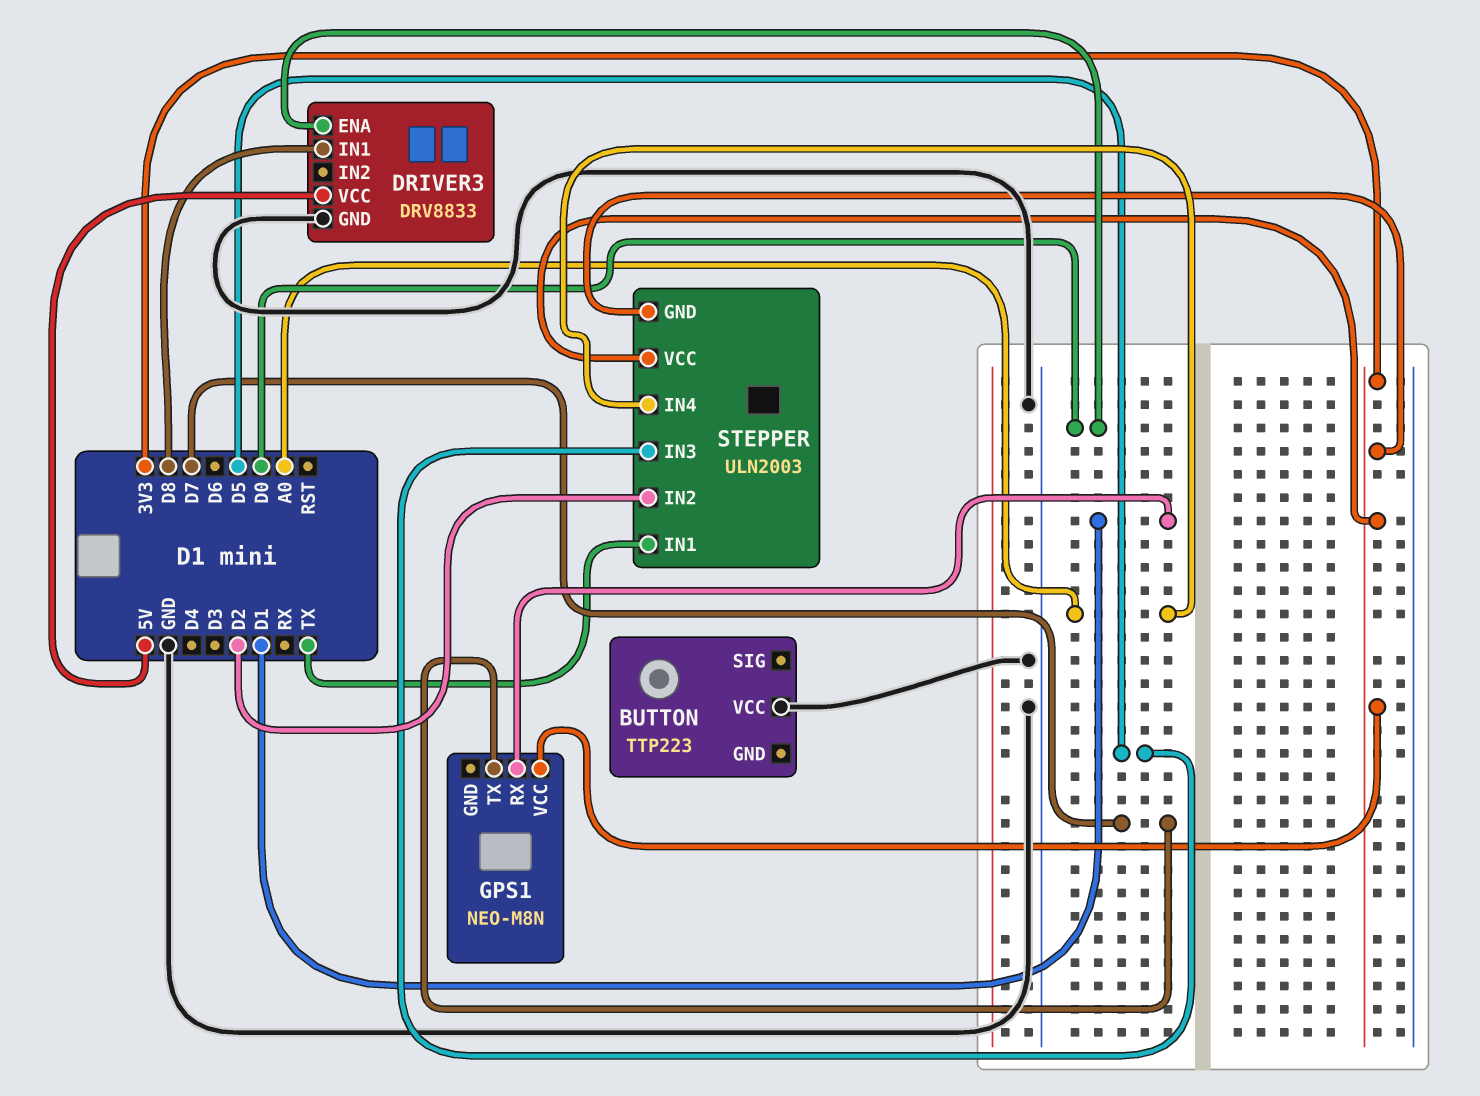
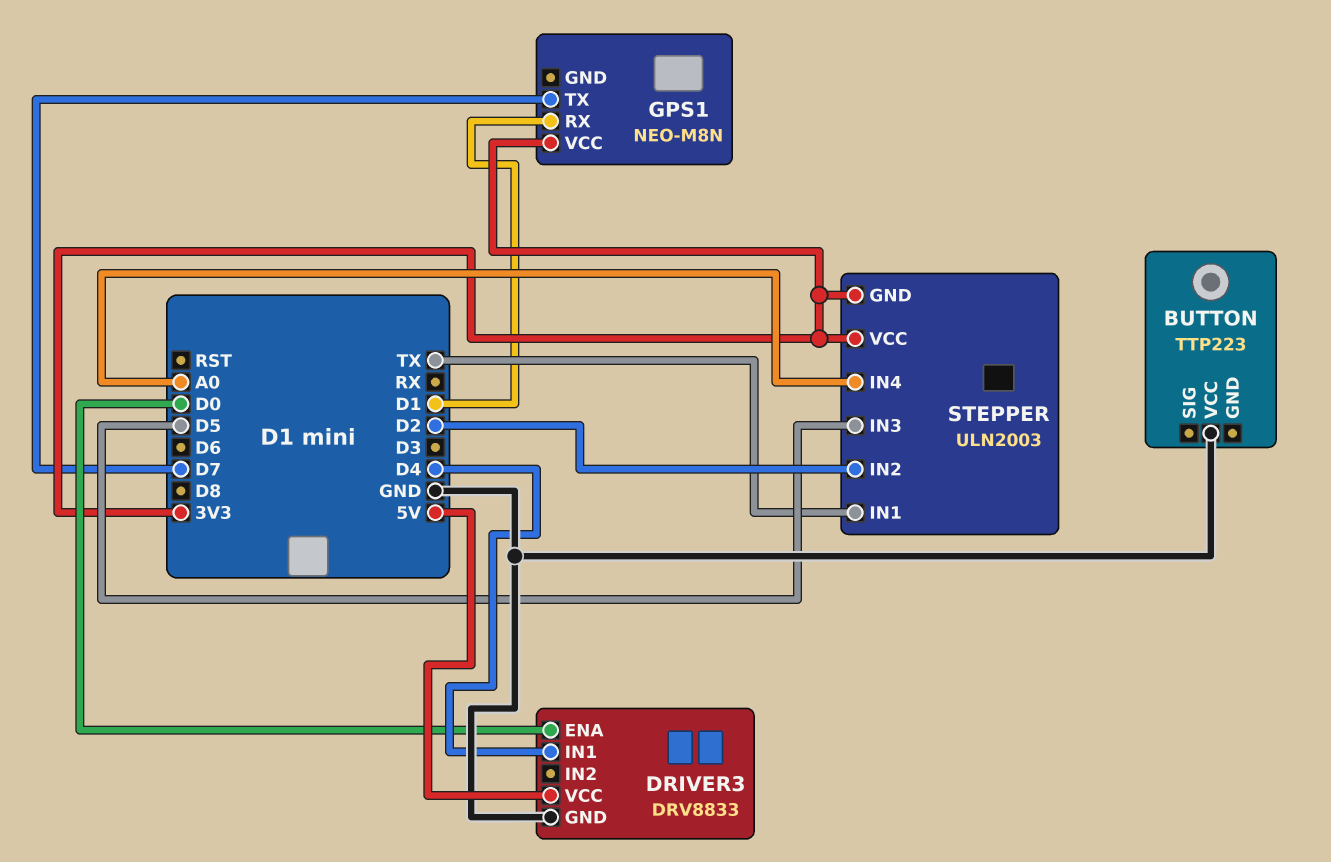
DRIVER3 pin IN1: D8 -> D4

